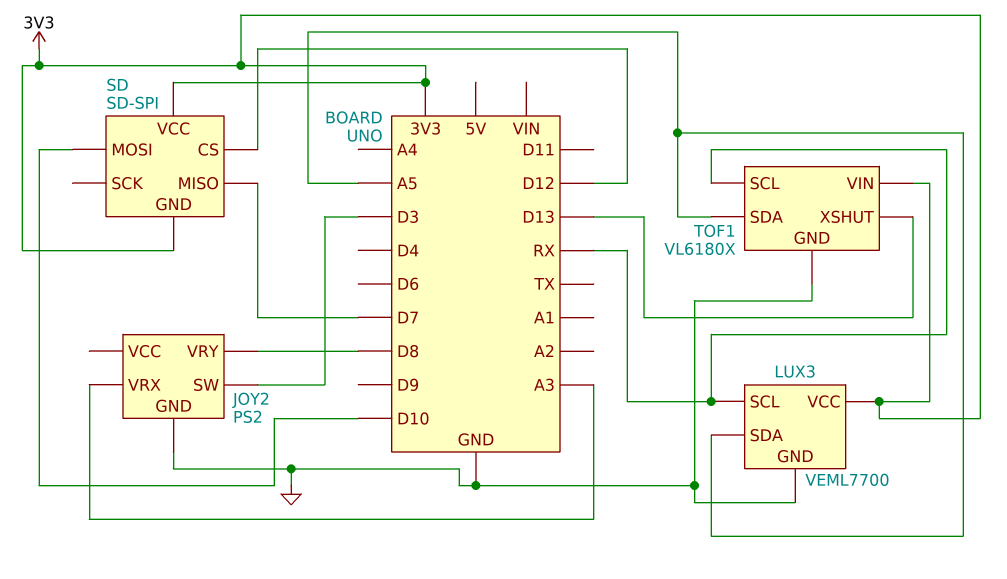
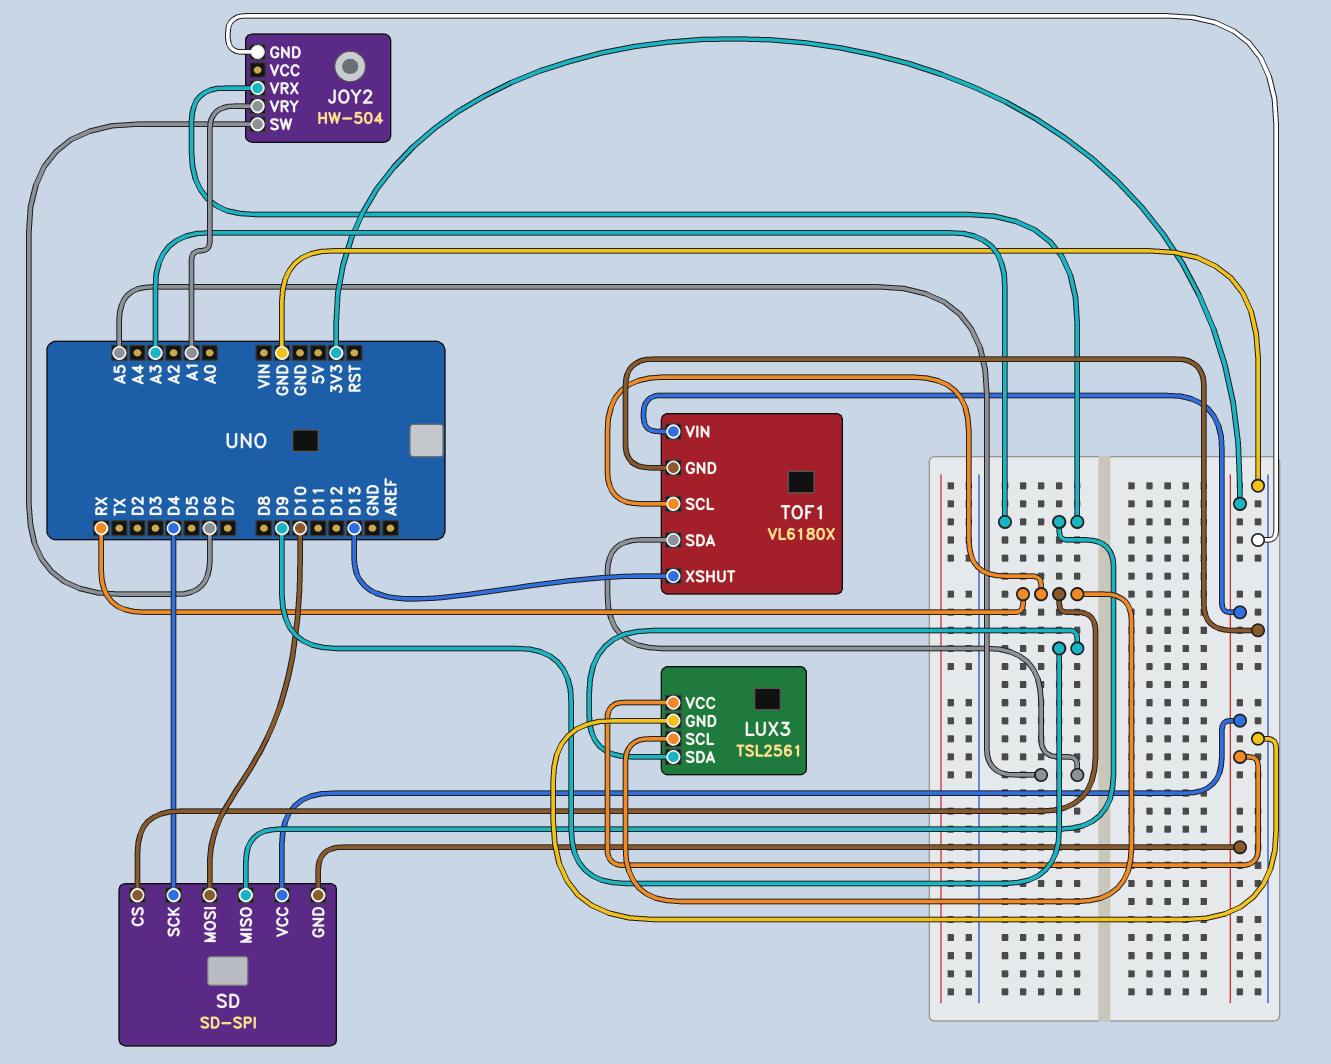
JOY2: PS2 -> HW-504
JOY2 pin SW: D3 -> D6
JOY2 pin VRY: D8 -> A1
LUX3: VEML7700 -> TSL2561
LUX3 pin SDA: A5 -> D9
SD pin CS: D12 -> RX
SD pin MISO: D7 -> A3
SD pin SCK: none -> D4

